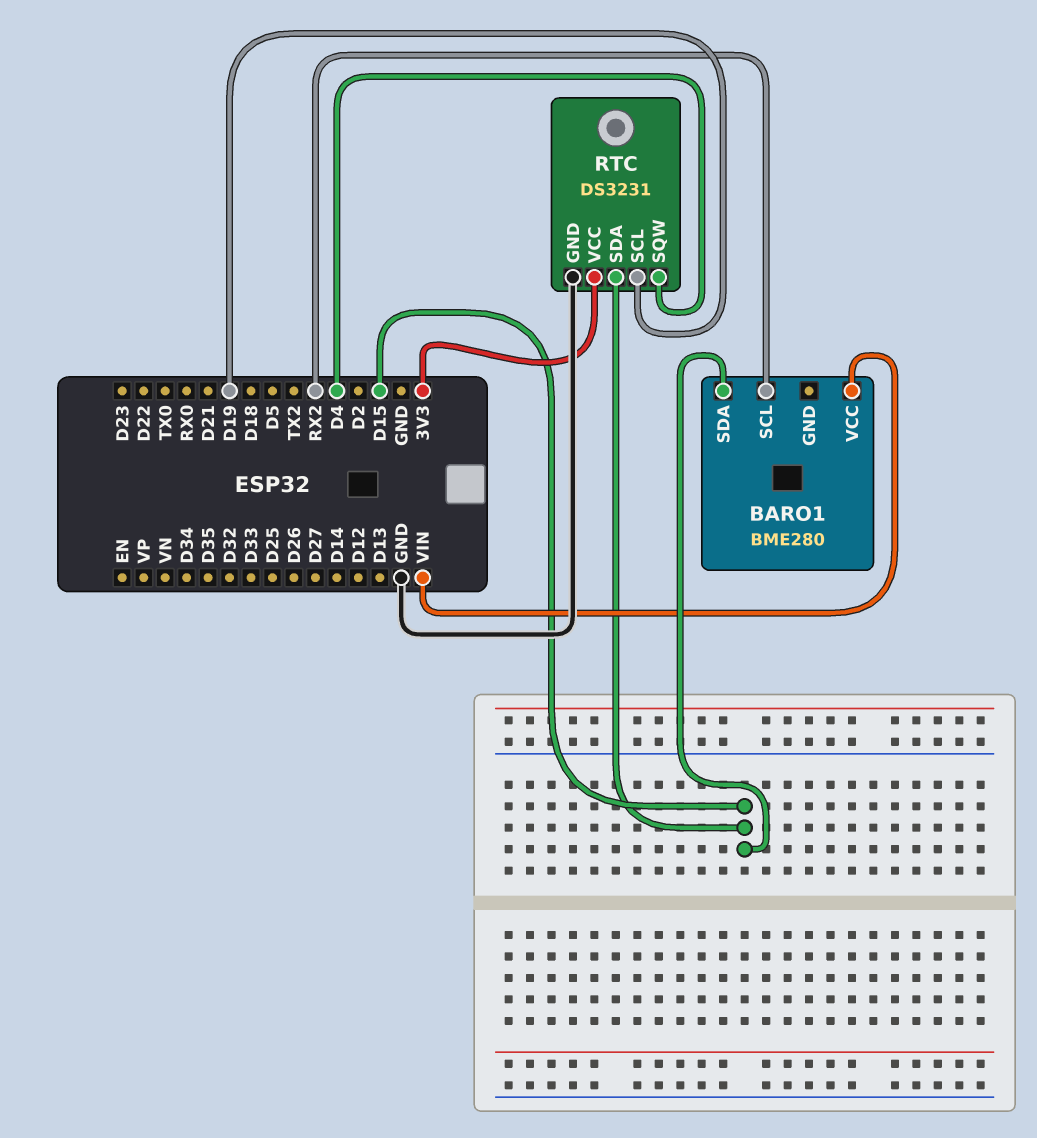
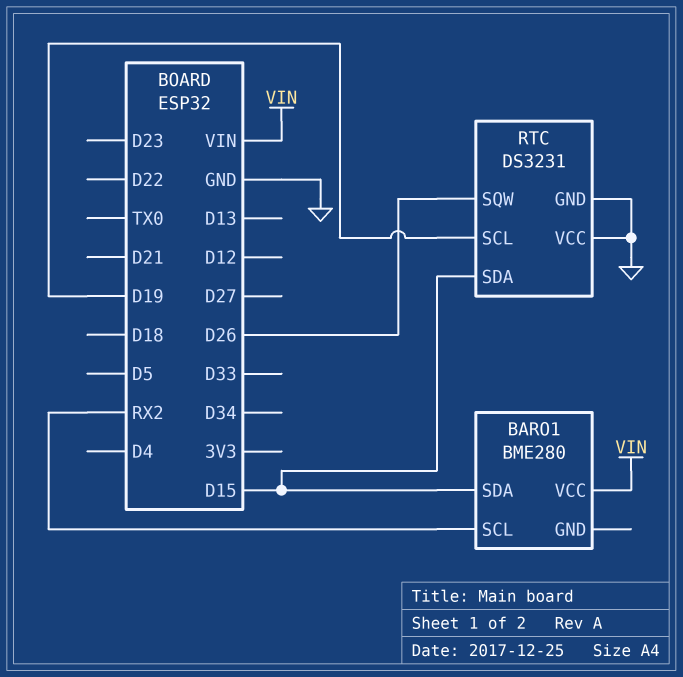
RTC pin SQW: D4 -> D26
RTC pin VCC: 3V3 -> GND

